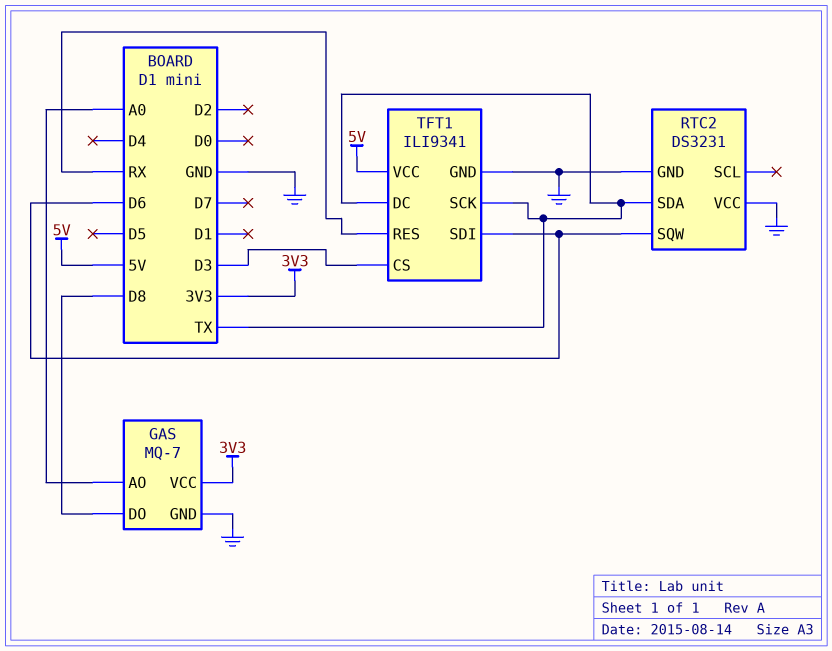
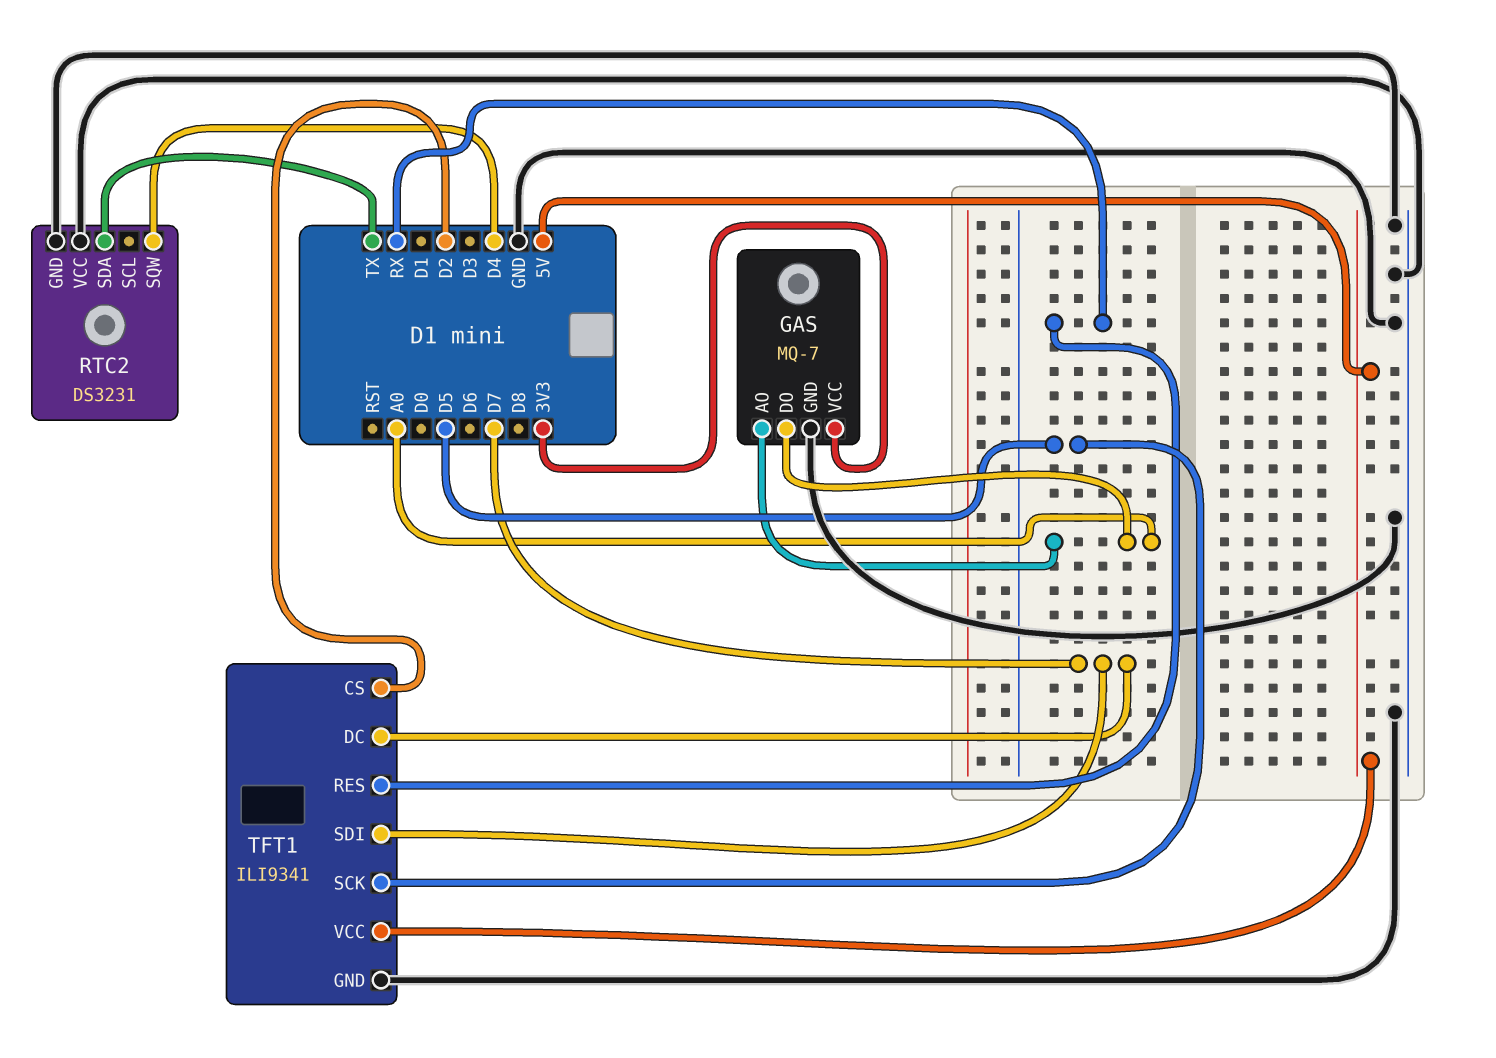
GAS pin DO: D8 -> A0
RTC2 pin SQW: D6 -> D4
TFT1 pin CS: D3 -> D2
TFT1 pin DC: TX -> D7
TFT1 pin SCK: TX -> D5
TFT1 pin SDI: D6 -> D7

